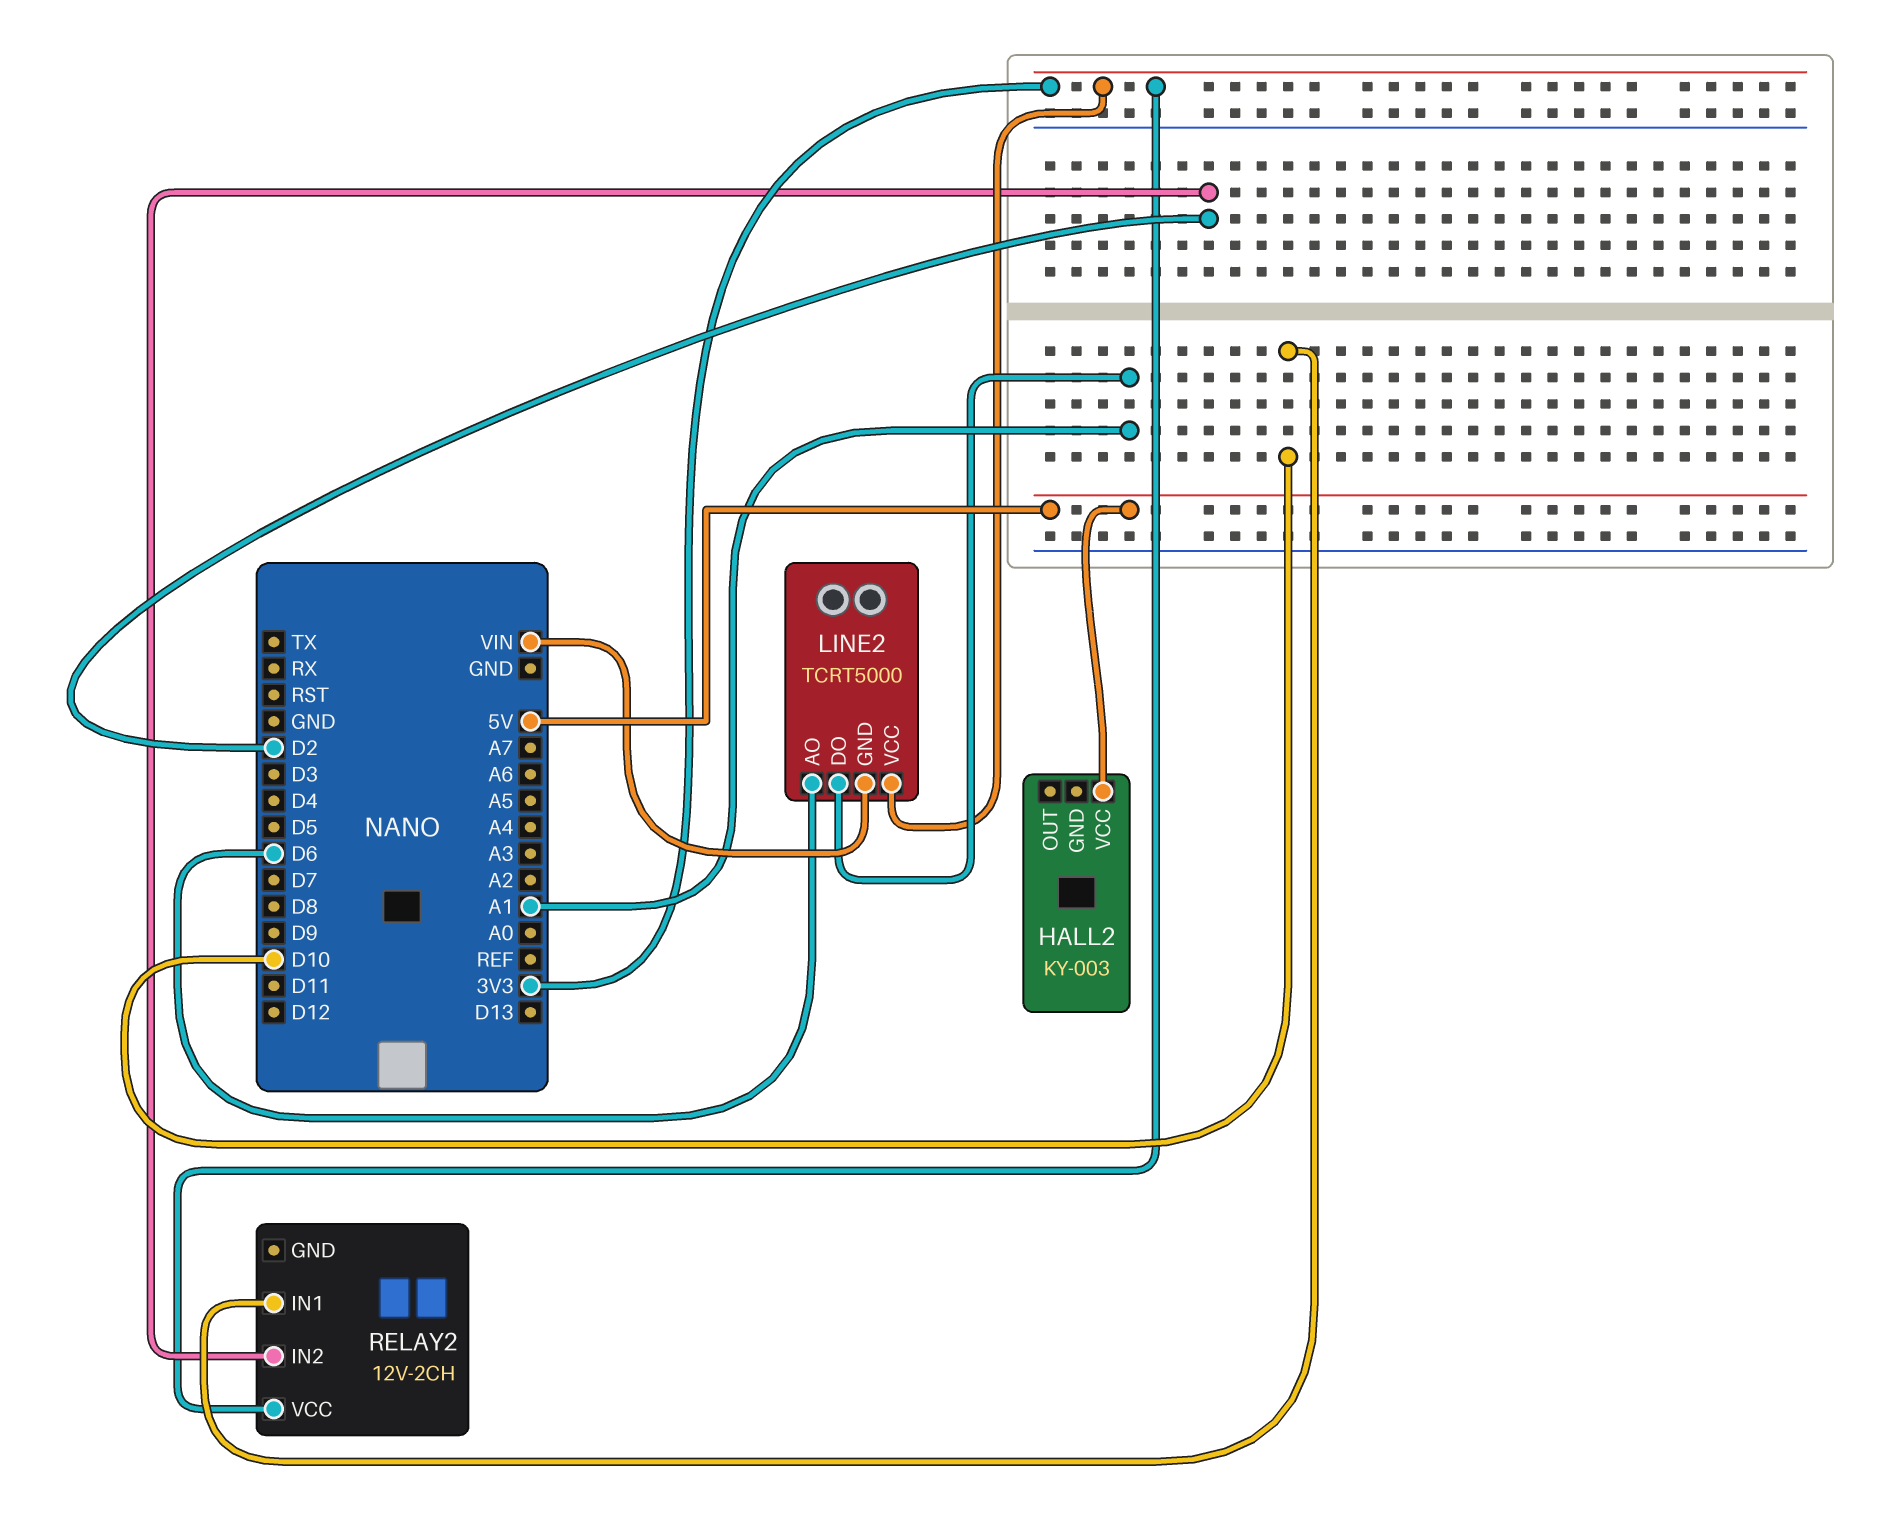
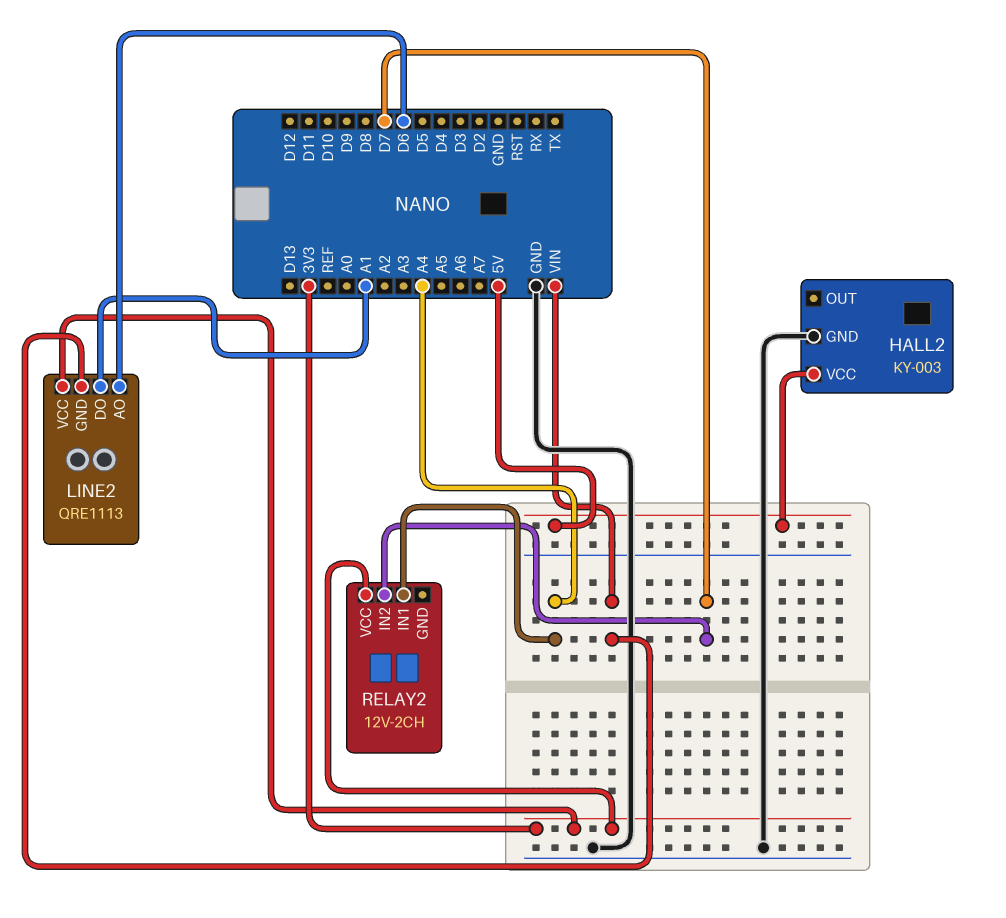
HALL2 pin GND: none -> GND
LINE2: TCRT5000 -> QRE1113
RELAY2 pin IN1: D10 -> A4
RELAY2 pin IN2: D2 -> D7

